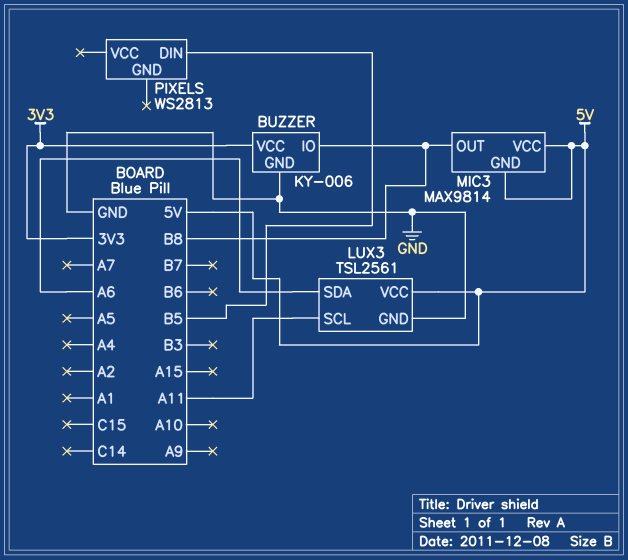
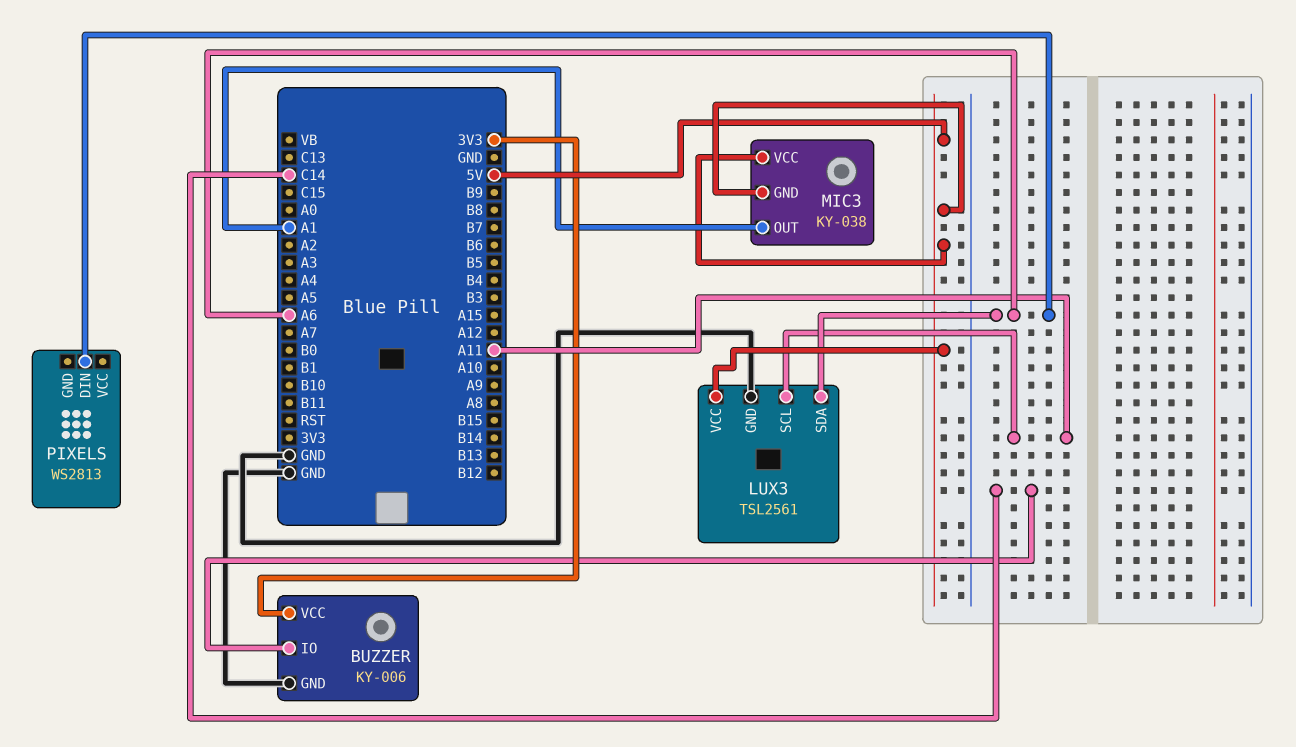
BUZZER pin IO: B8 -> C14
MIC3: MAX9814 -> KY-038
MIC3 pin OUT: B8 -> A1
PIXELS pin DIN: B5 -> A6

